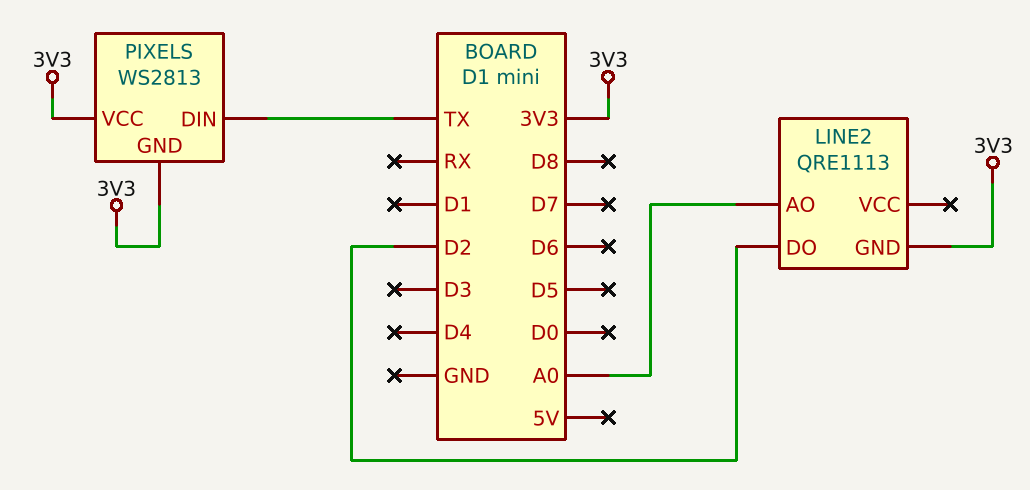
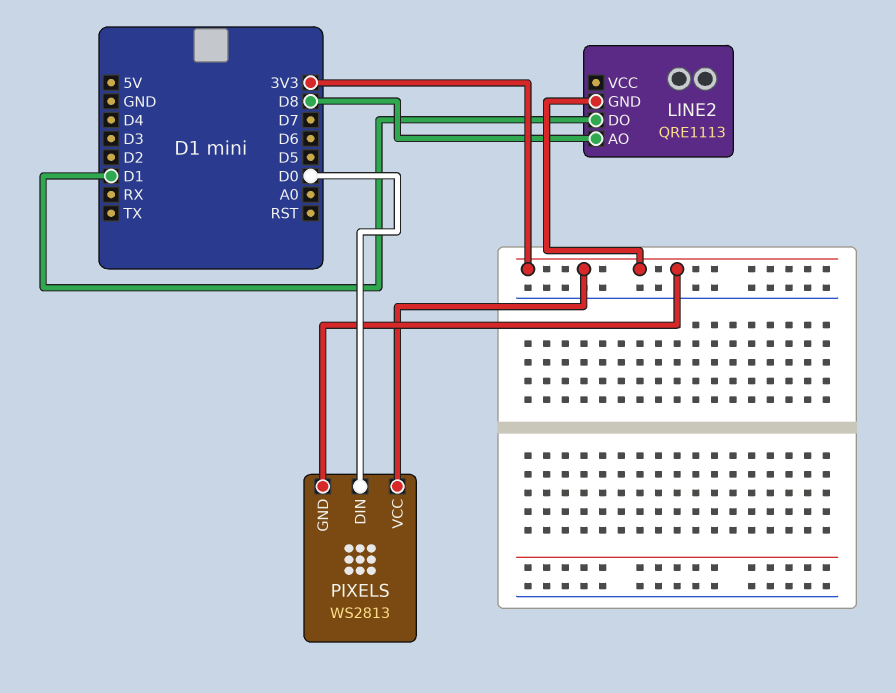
LINE2 pin AO: A0 -> D8
LINE2 pin DO: D2 -> D1
PIXELS pin DIN: TX -> D0

